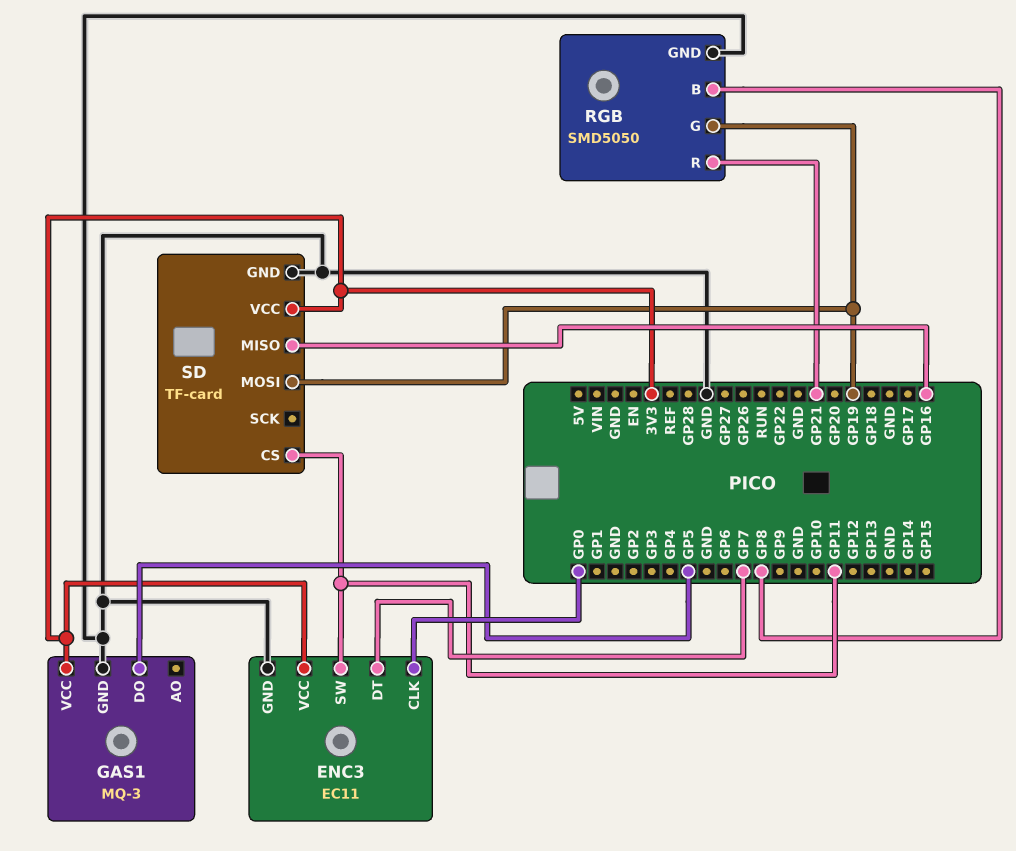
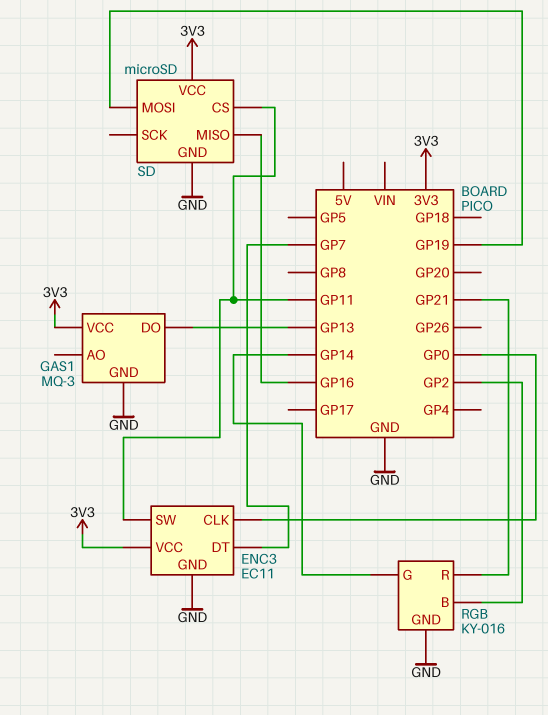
GAS1 pin DO: GP5 -> GP13
RGB: SMD5050 -> KY-016
RGB pin B: GP8 -> GP2
RGB pin G: GP19 -> GP14
SD: TF-card -> microSD

